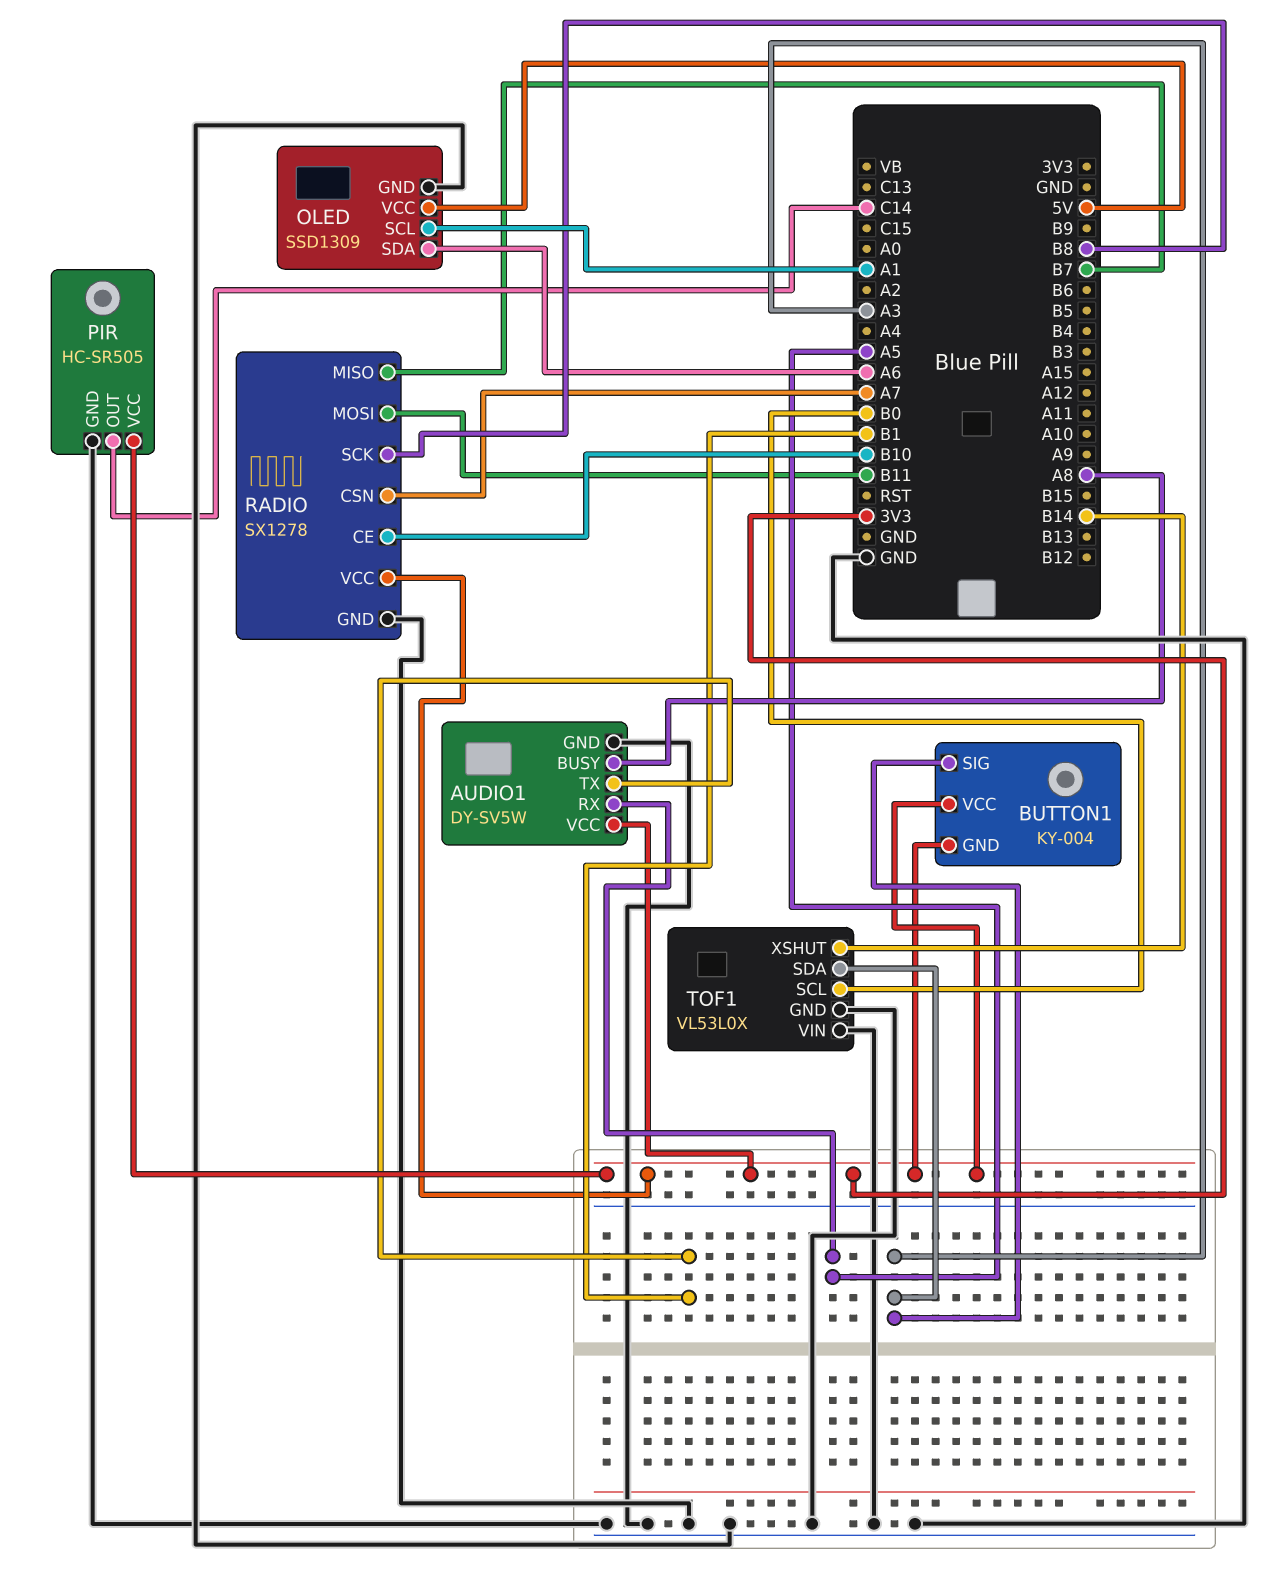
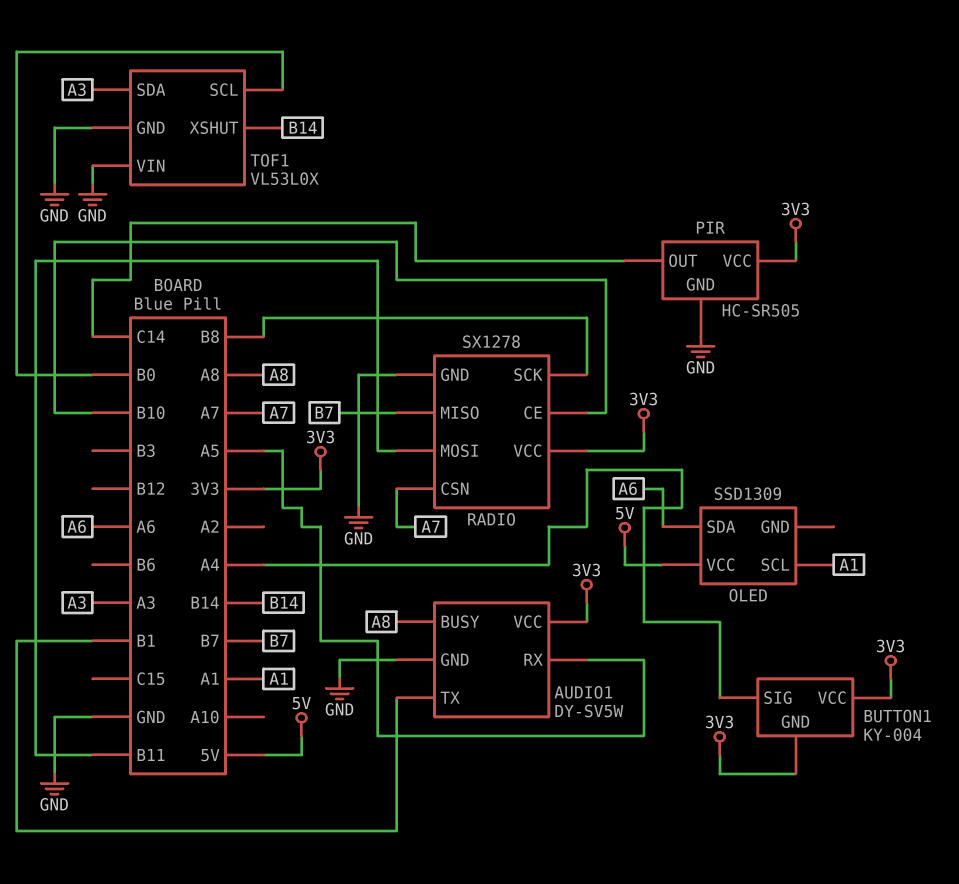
BUTTON1 pin SIG: A3 -> A4
OLED pin GND: GND -> none

